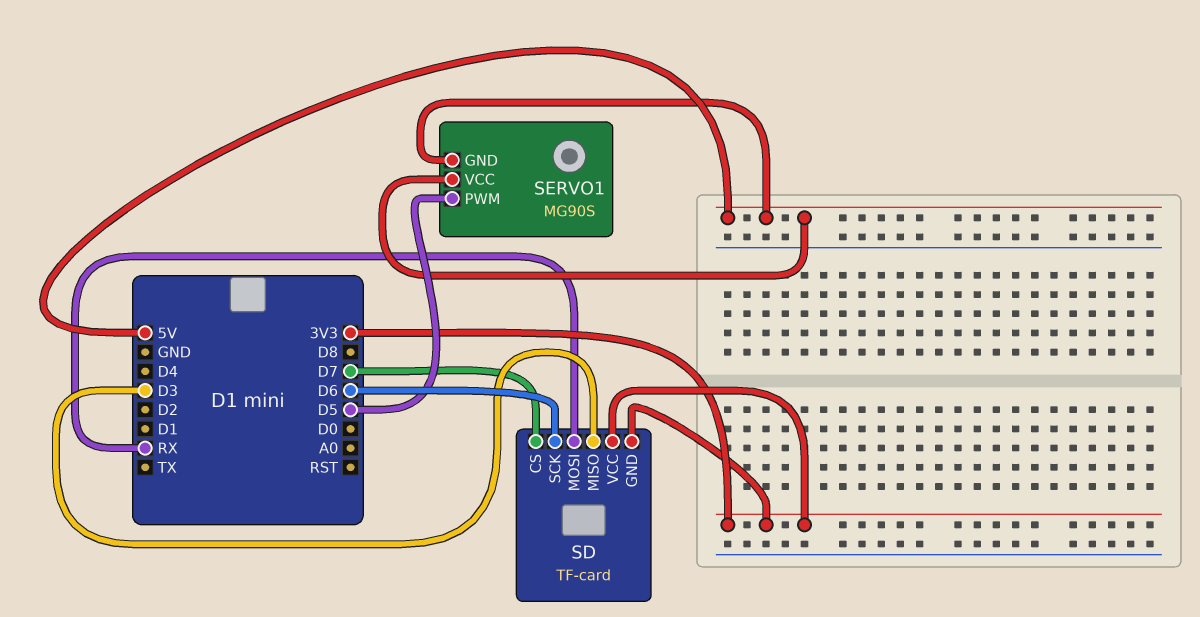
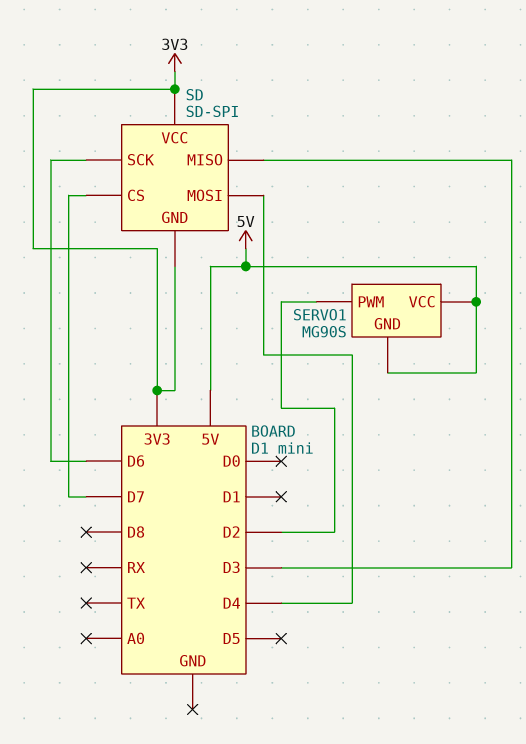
SD: TF-card -> SD-SPI
SD pin MOSI: RX -> D4
SERVO1 pin PWM: D5 -> D2

